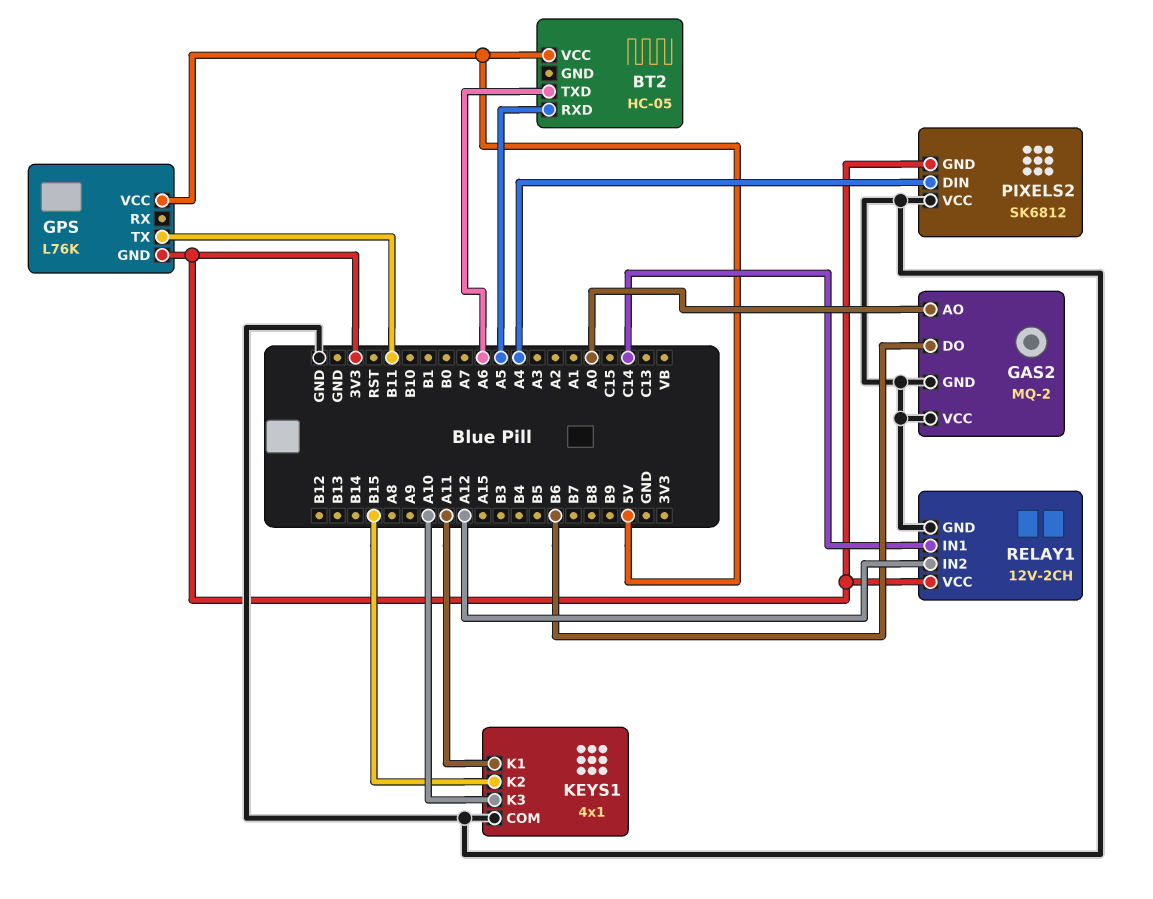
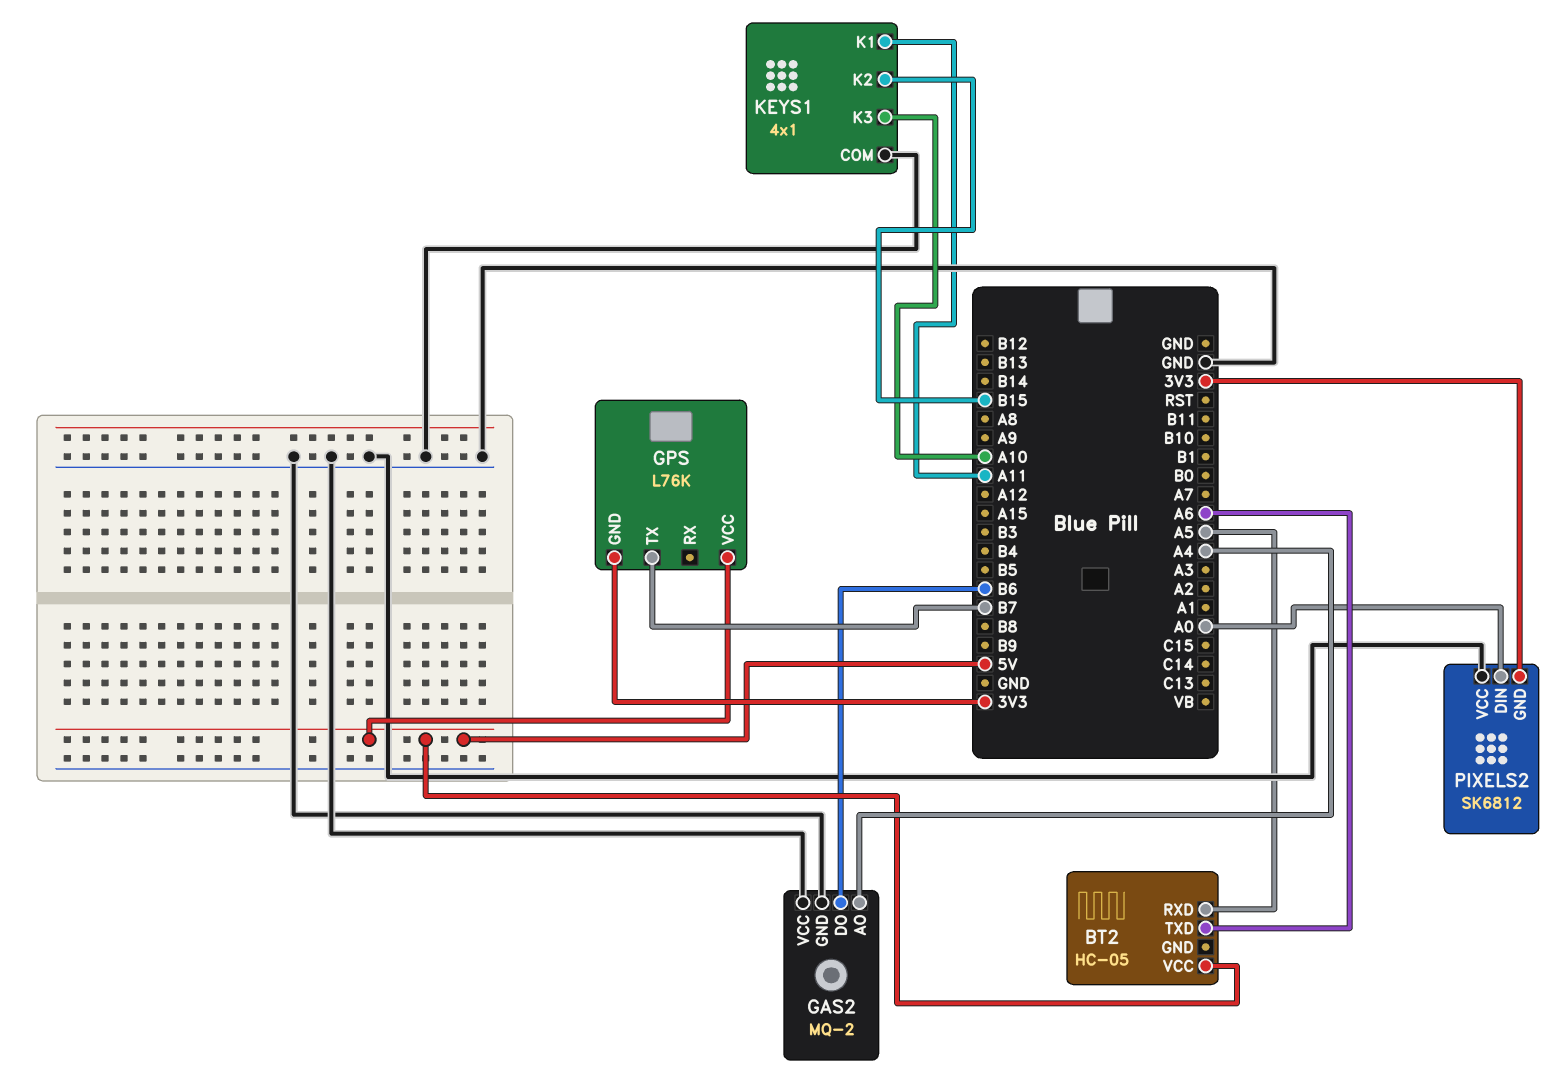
GAS2 pin AO: A0 -> A4
GPS pin TX: B11 -> B7
PIXELS2 pin DIN: A4 -> A0
RELAY1: 12V-2CH -> none
RELAY1 pin GND: GND -> none
RELAY1 pin IN1: C14 -> none
RELAY1 pin IN2: A12 -> none
RELAY1 pin VCC: 3V3 -> none

